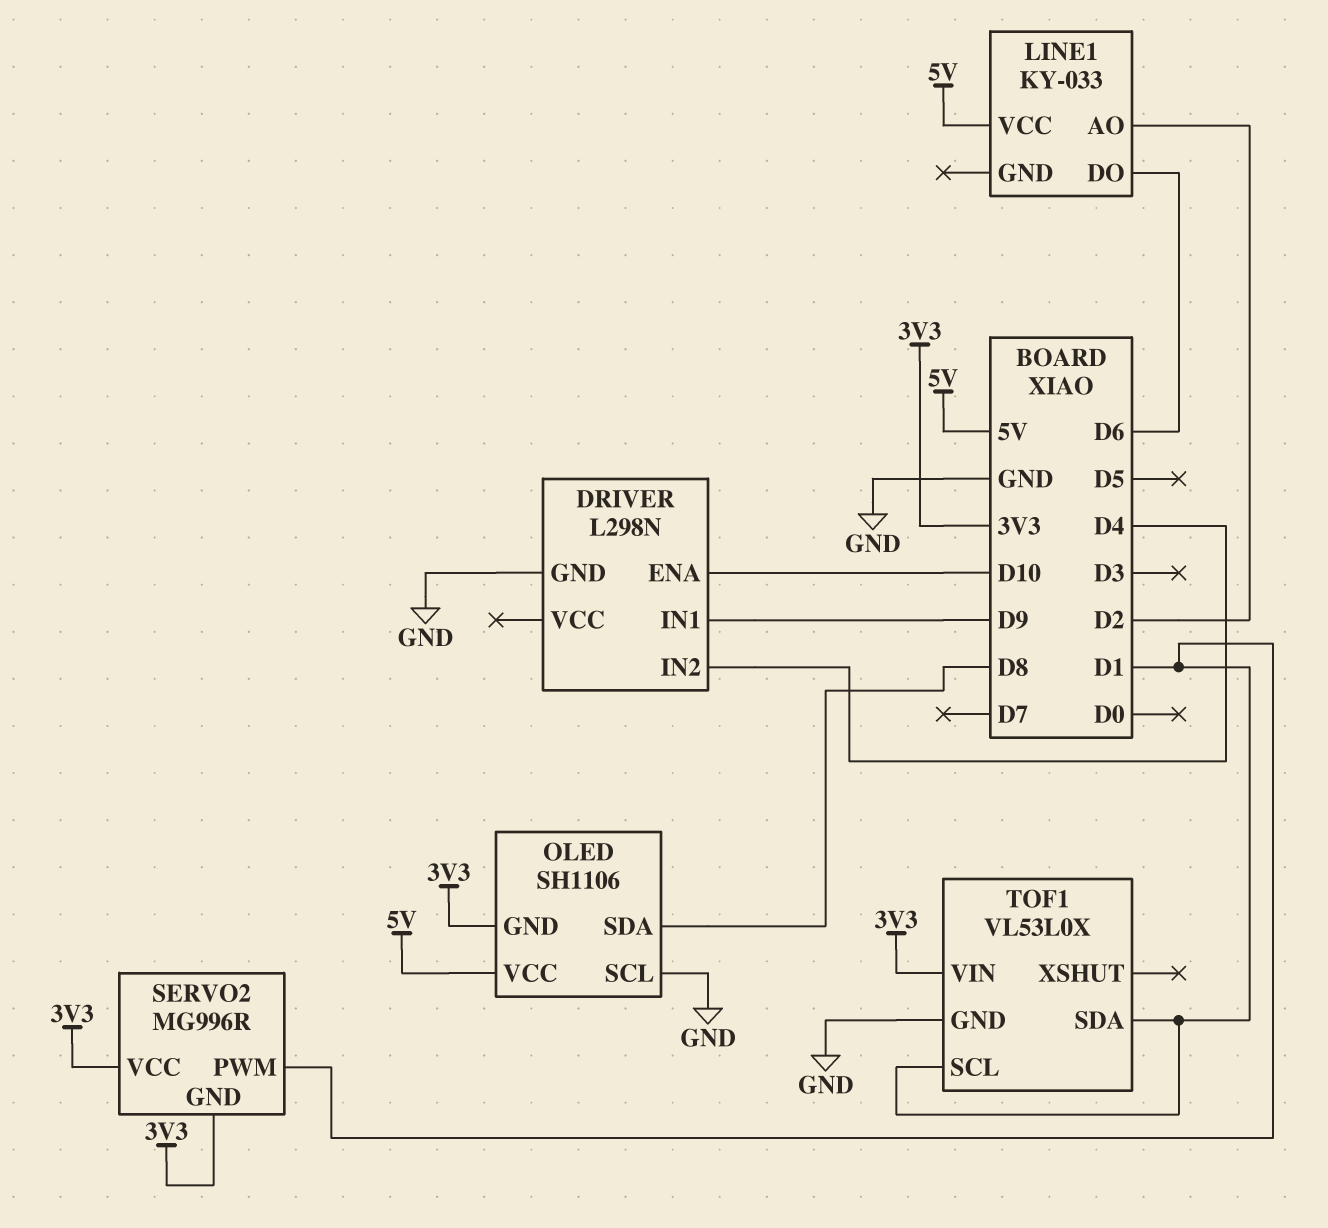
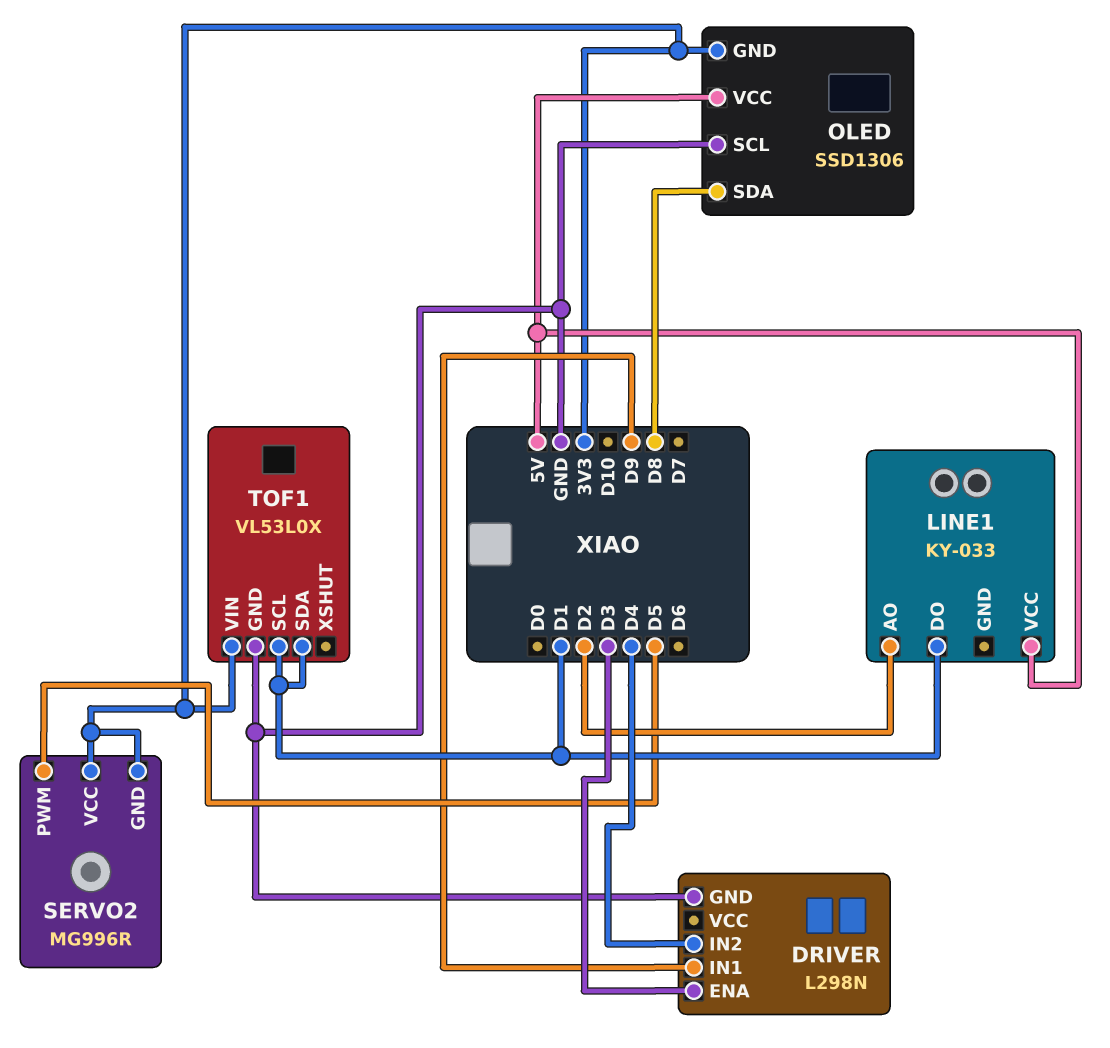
DRIVER pin ENA: D10 -> D3
LINE1 pin DO: D6 -> D1
OLED: SH1106 -> SSD1306
SERVO2 pin PWM: D1 -> D5

